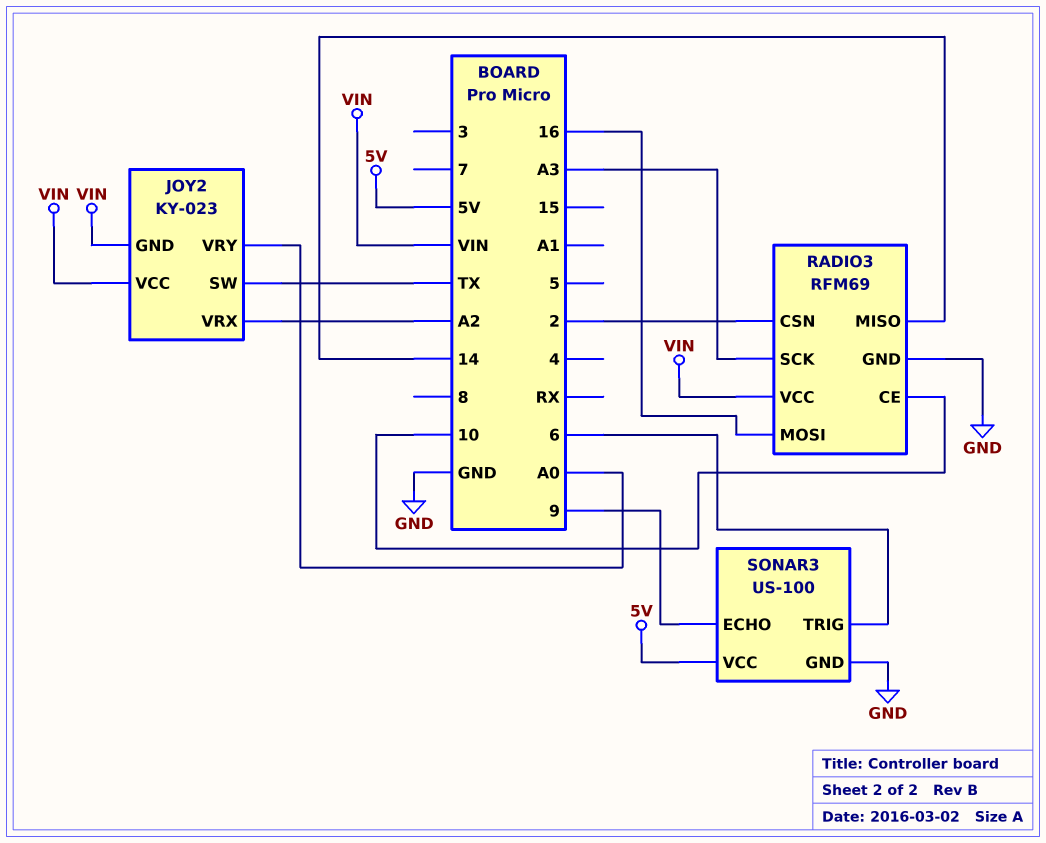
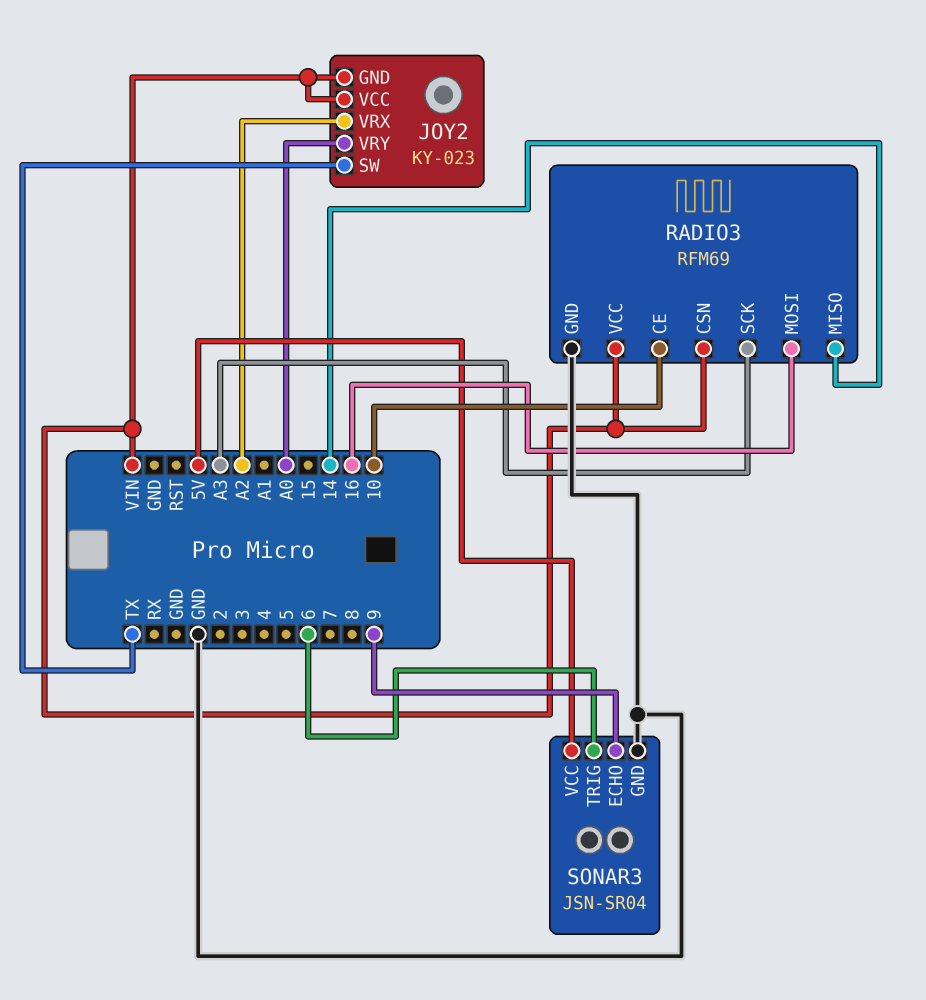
RADIO3 pin CSN: 2 -> VIN
SONAR3: US-100 -> JSN-SR04

